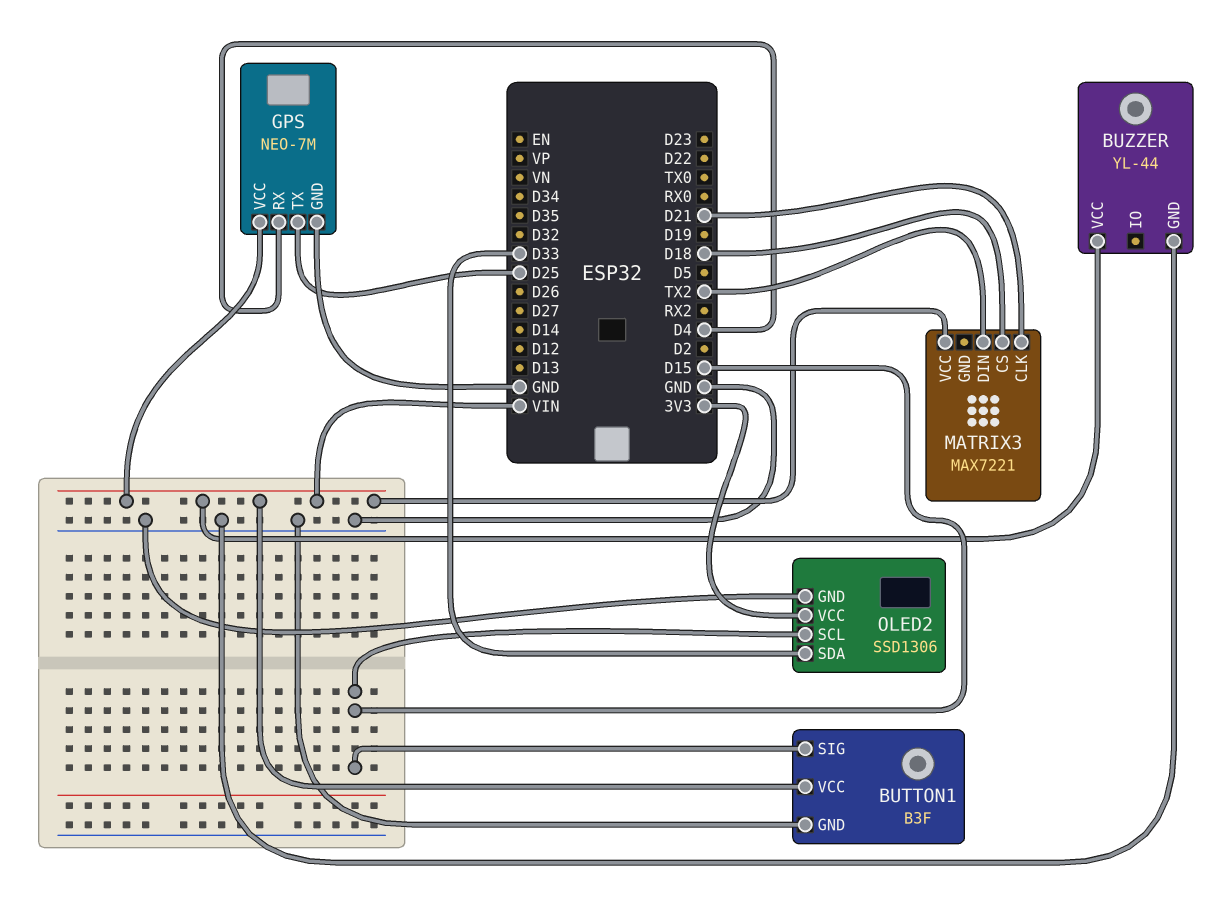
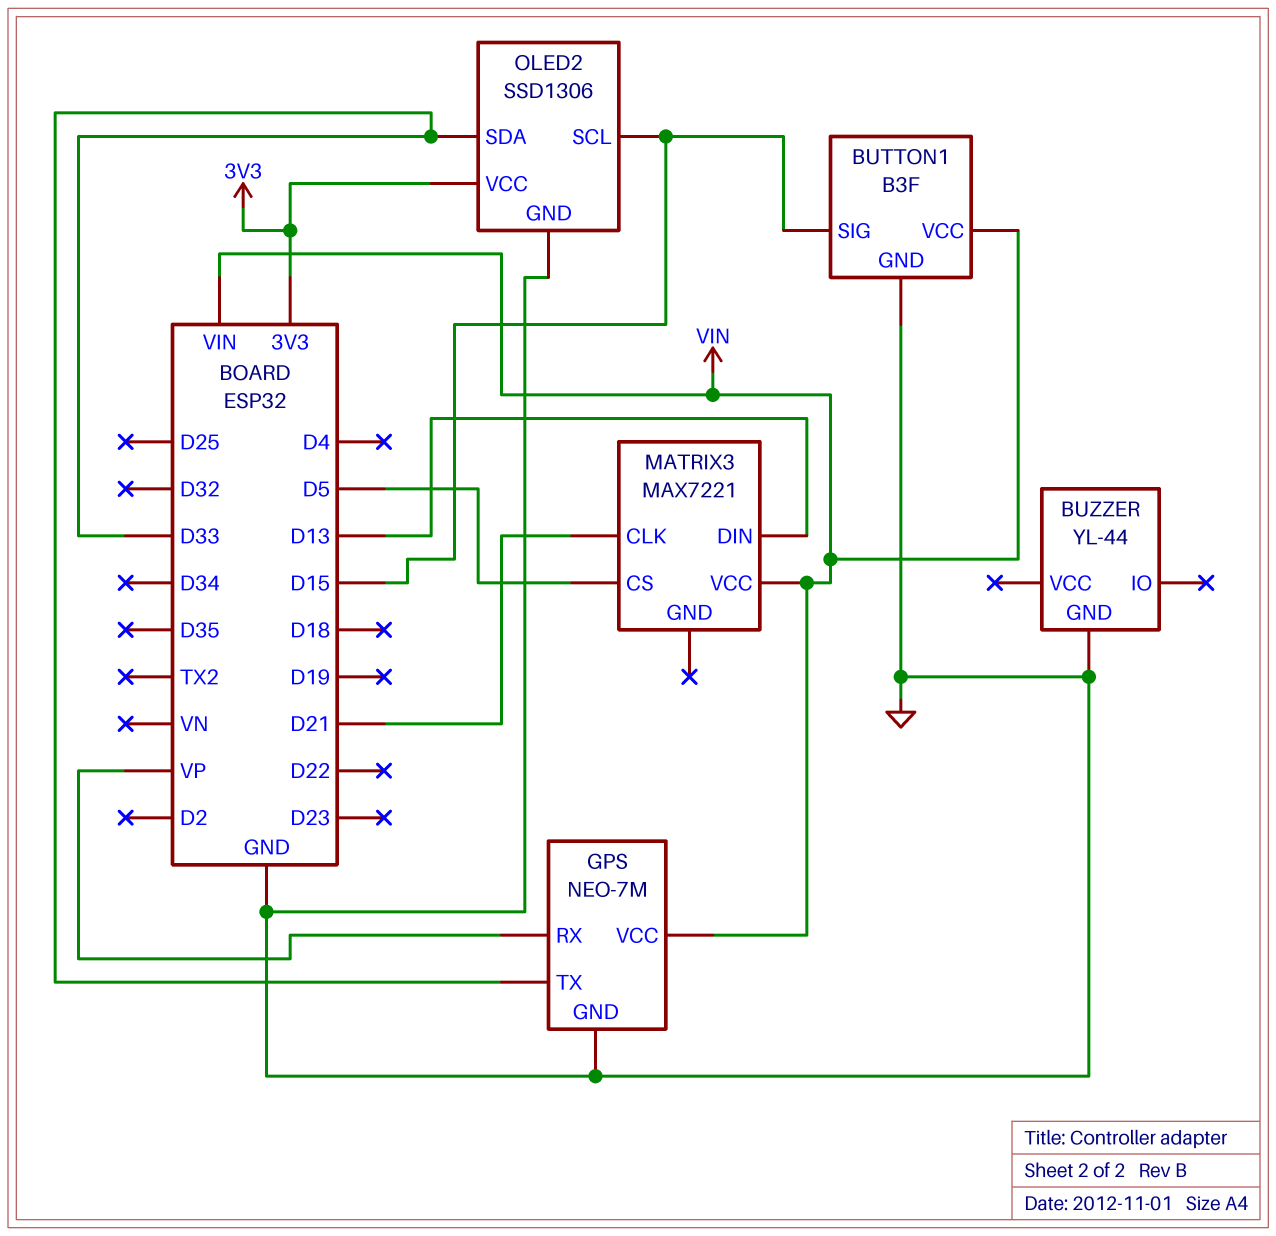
BUZZER pin VCC: VIN -> none
GPS pin RX: D4 -> VP
GPS pin TX: D25 -> D33
MATRIX3 pin CS: D18 -> D5
MATRIX3 pin DIN: TX2 -> D13

